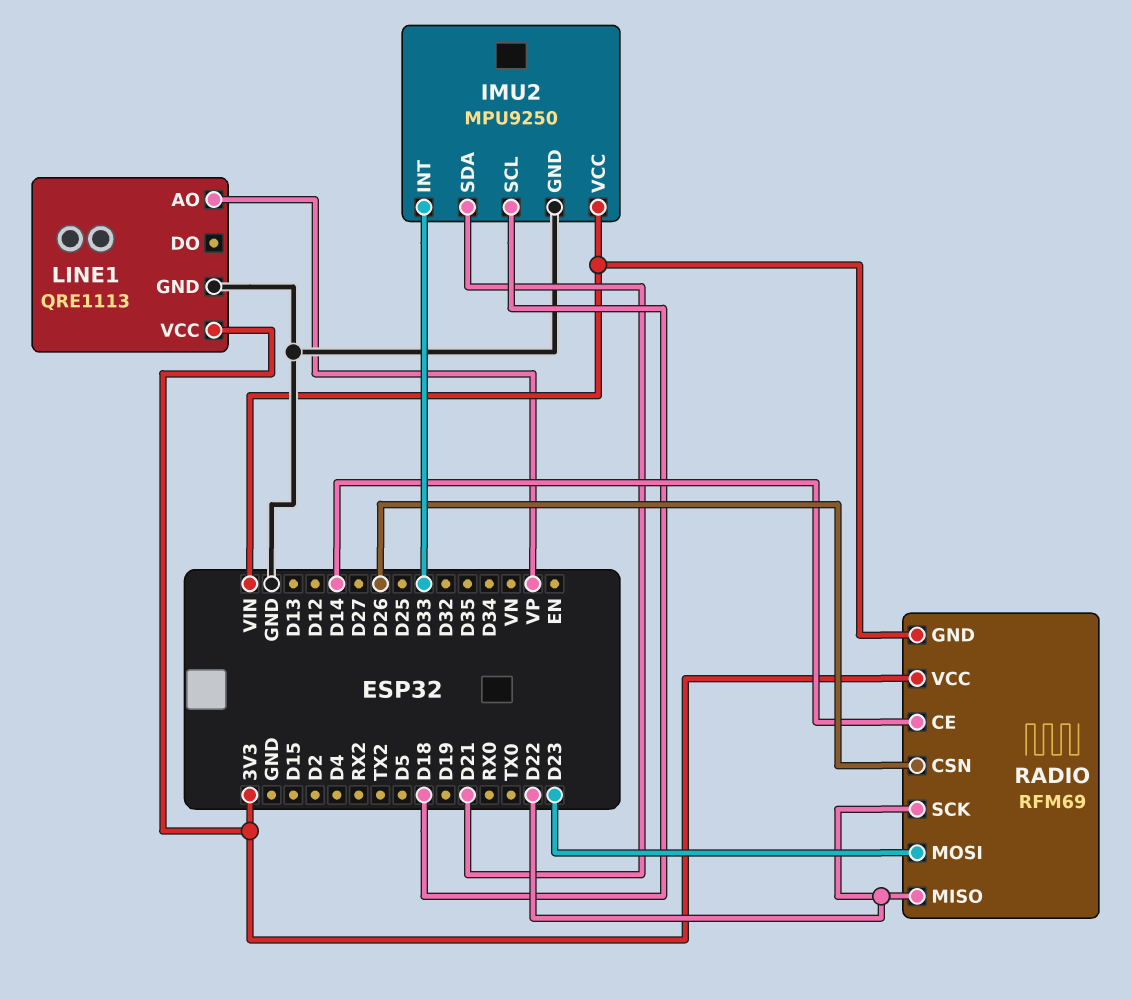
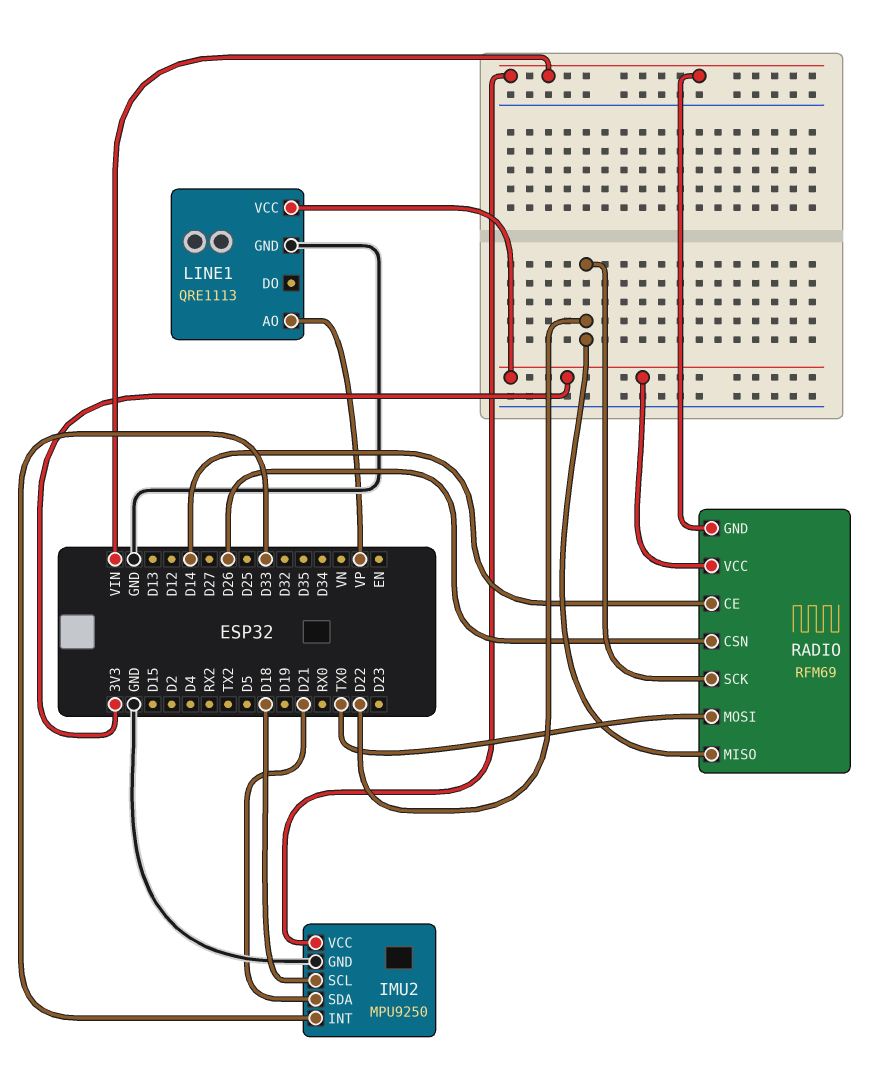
RADIO pin MOSI: D23 -> TX0

